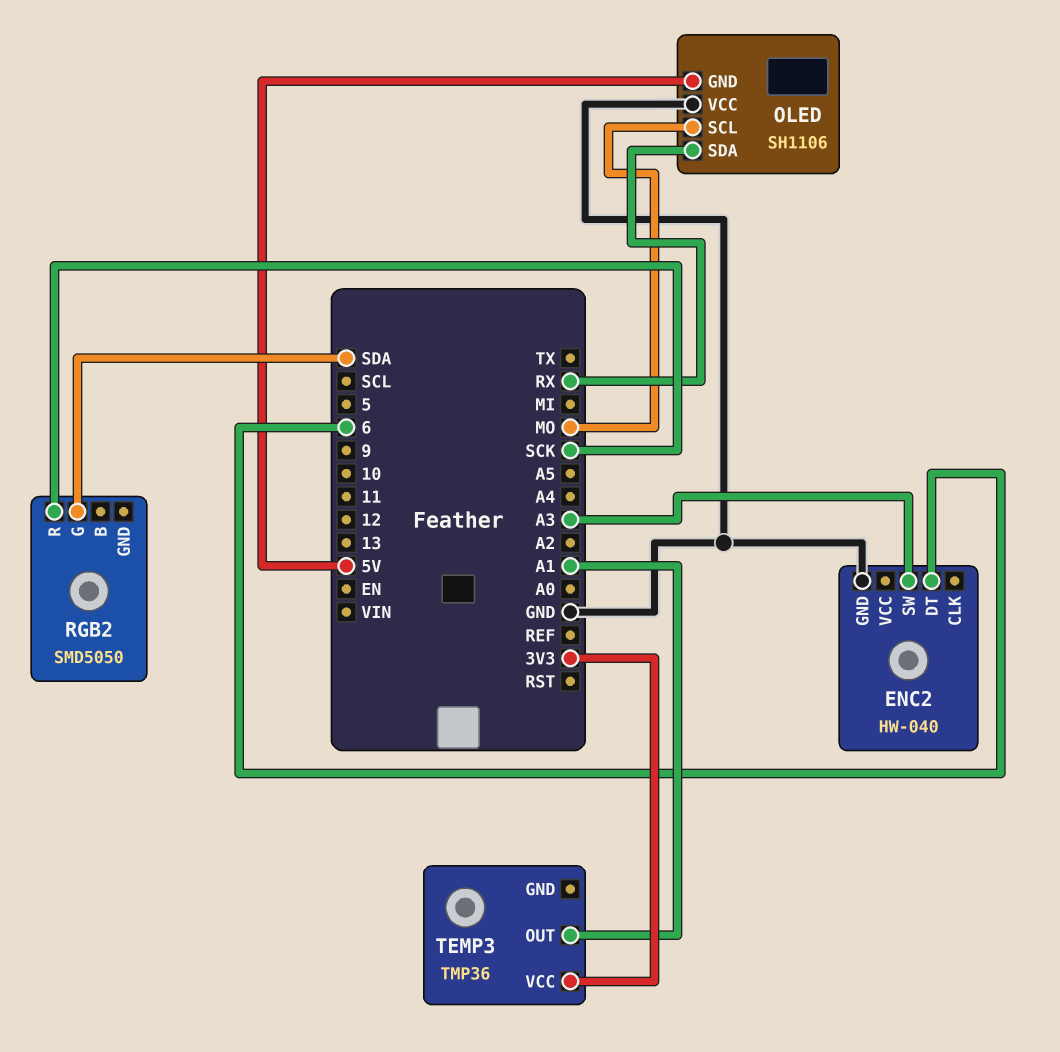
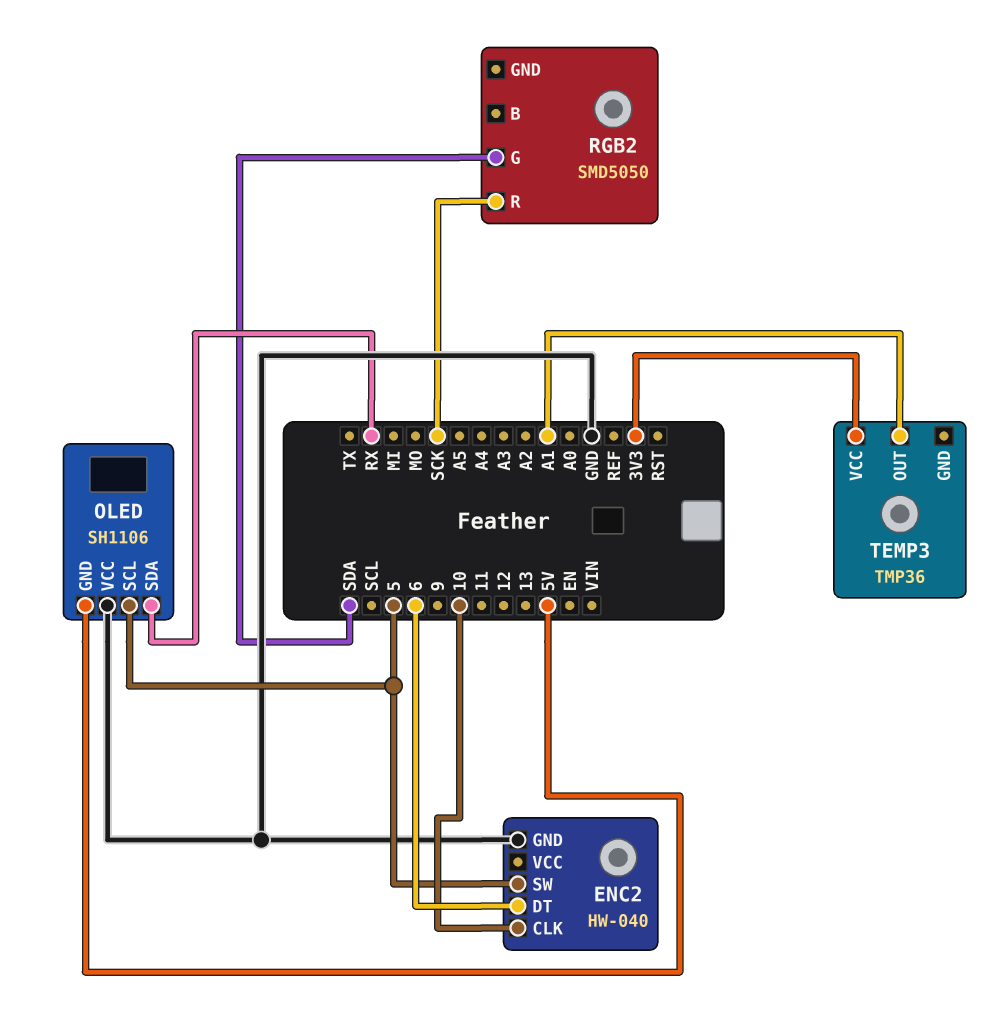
ENC2 pin CLK: none -> 10
ENC2 pin SW: A3 -> 5
OLED pin SCL: MO -> 5

